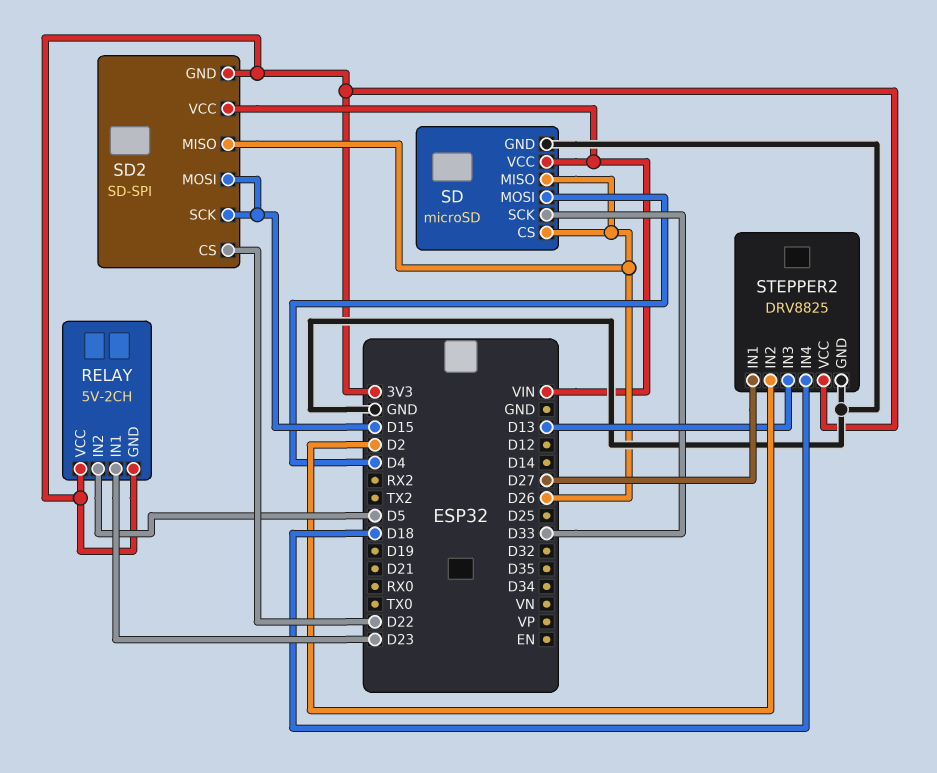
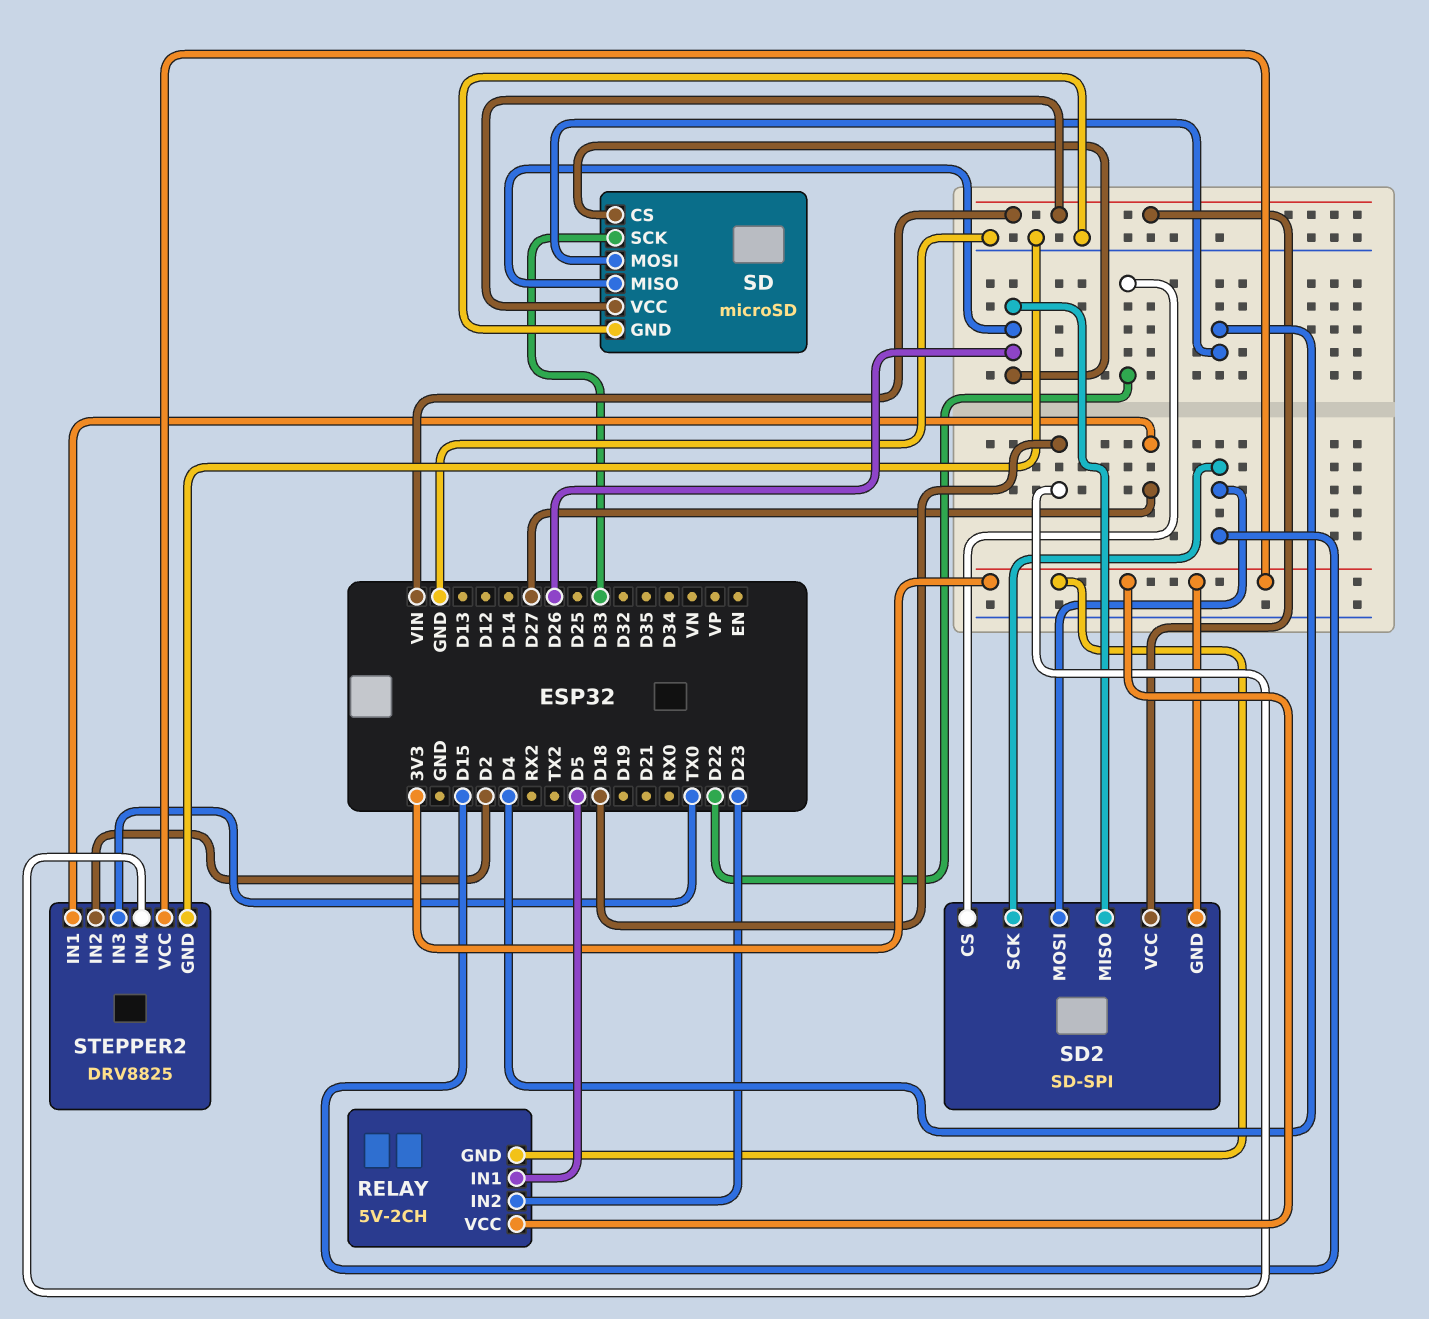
RELAY pin IN1: D23 -> D5
RELAY pin IN2: D5 -> D23
STEPPER2 pin IN3: D13 -> TX0

